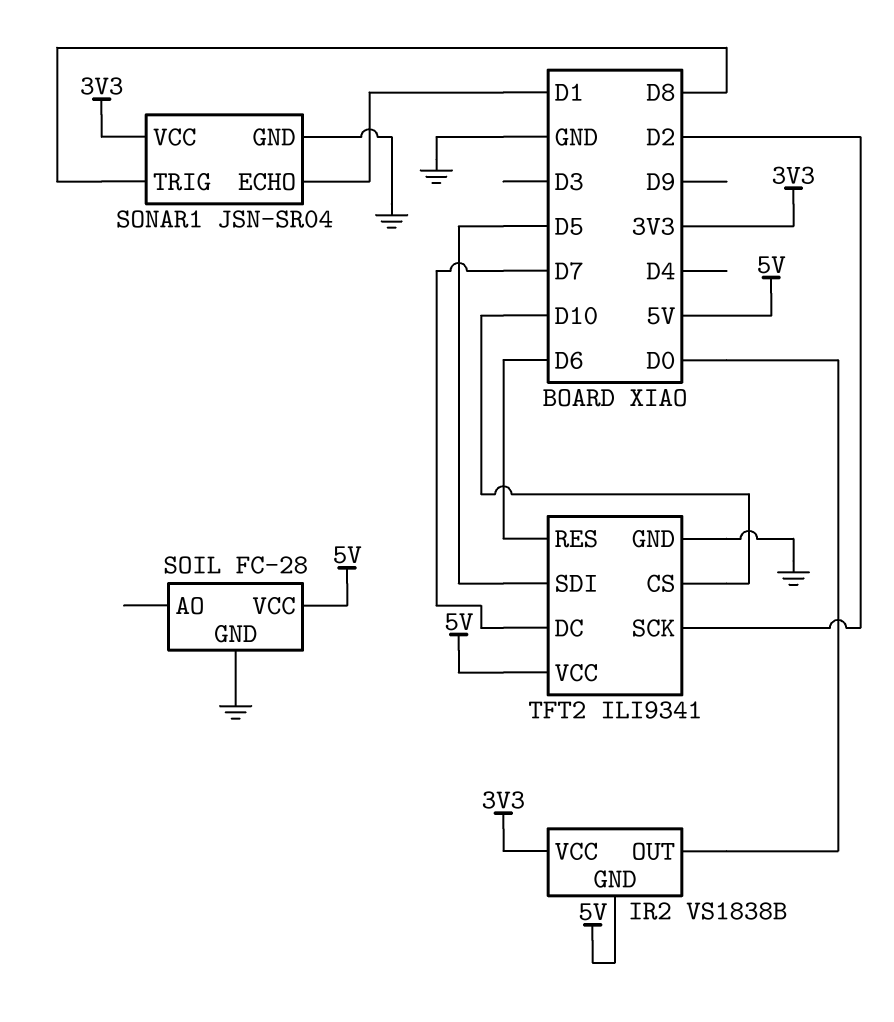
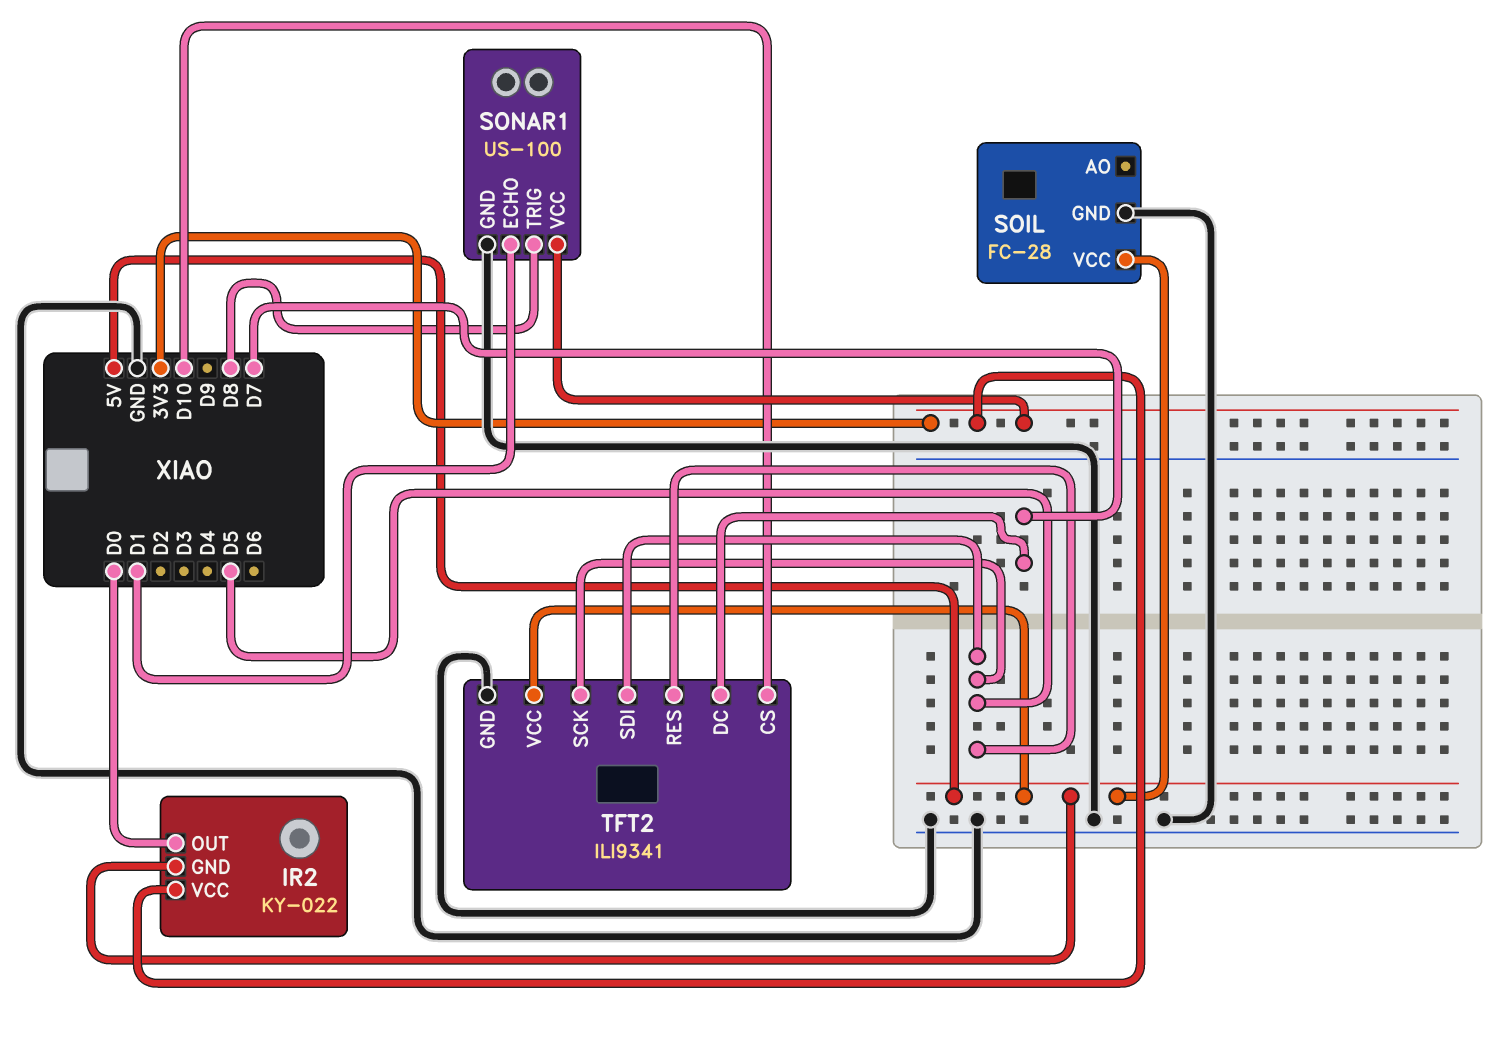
IR2: VS1838B -> KY-022
SONAR1: JSN-SR04 -> US-100
TFT2 pin RES: D6 -> D5
TFT2 pin SCK: D2 -> D5

